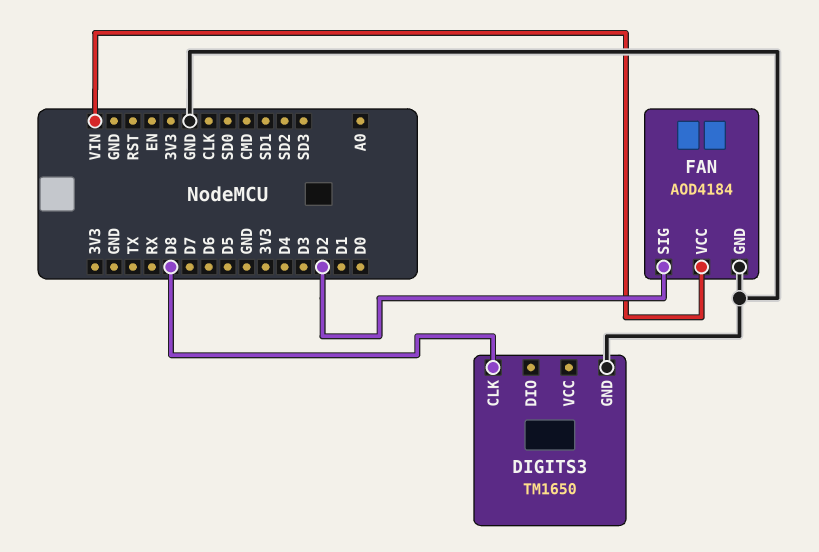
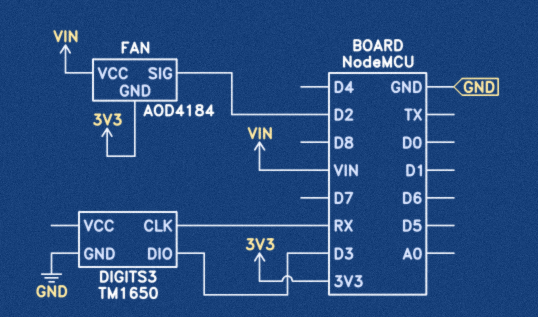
DIGITS3 pin CLK: D8 -> RX
DIGITS3 pin DIO: none -> D3
FAN pin GND: GND -> 3V3

